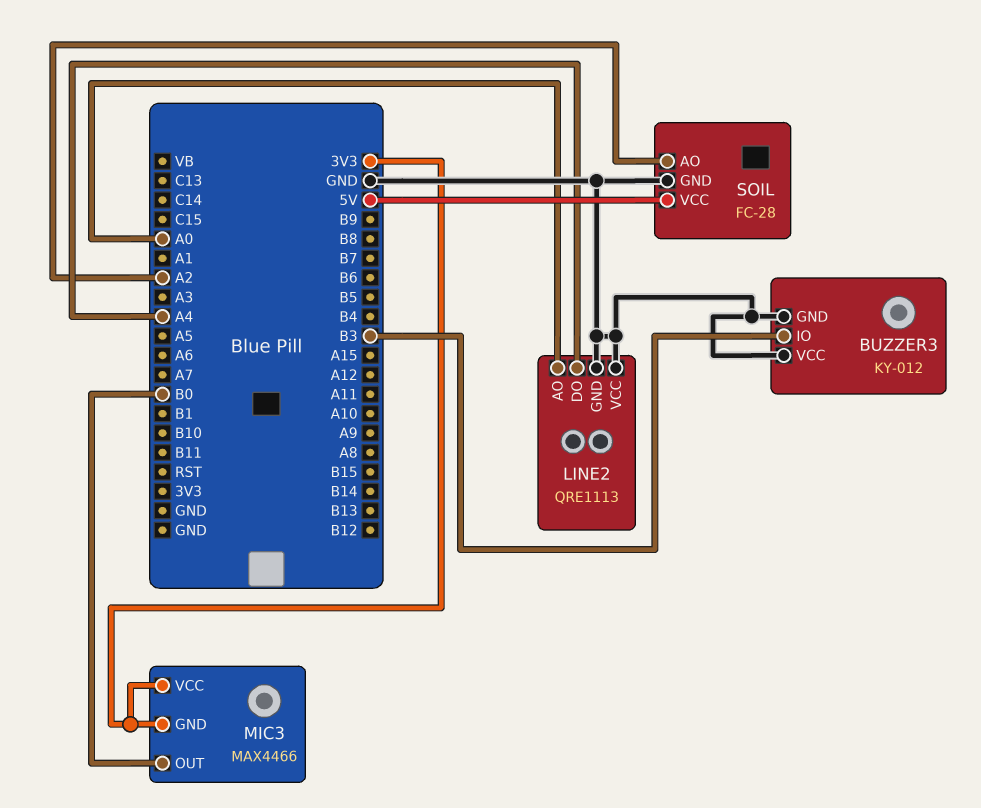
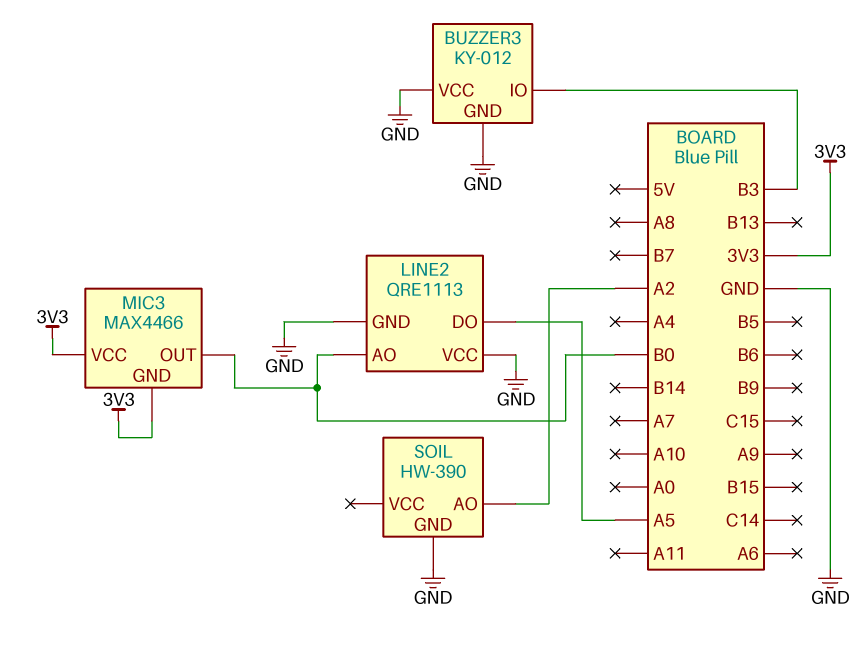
LINE2 pin AO: A0 -> B0
LINE2 pin DO: A4 -> A5
SOIL: FC-28 -> HW-390
SOIL pin VCC: 5V -> none

